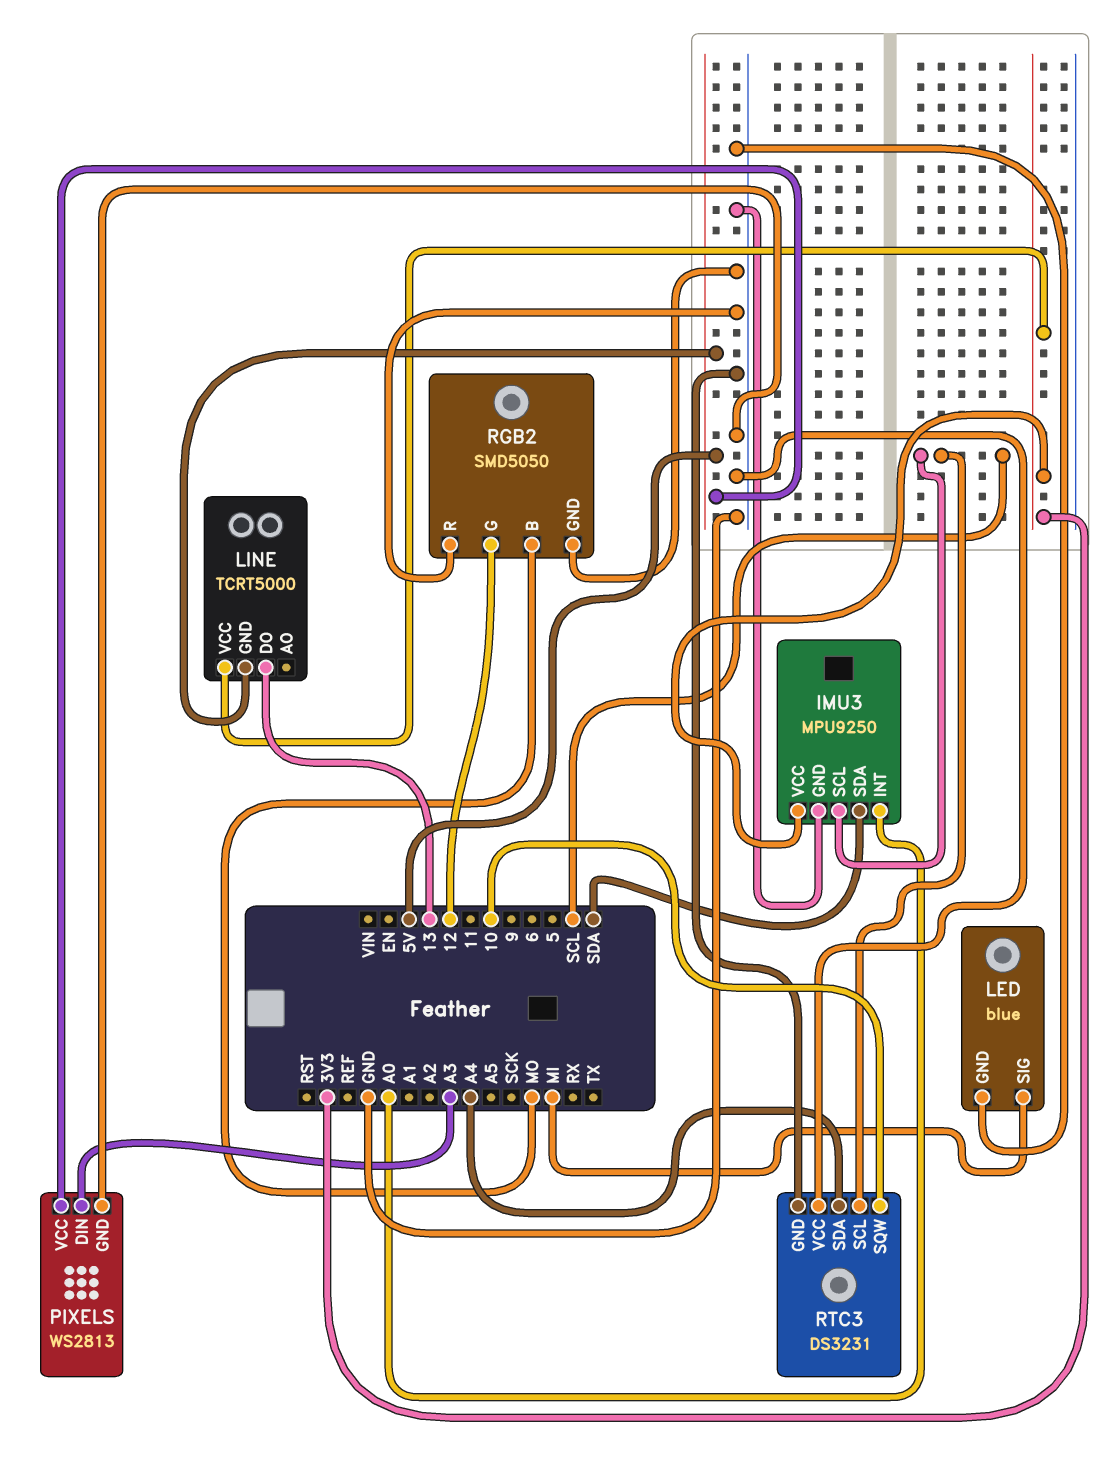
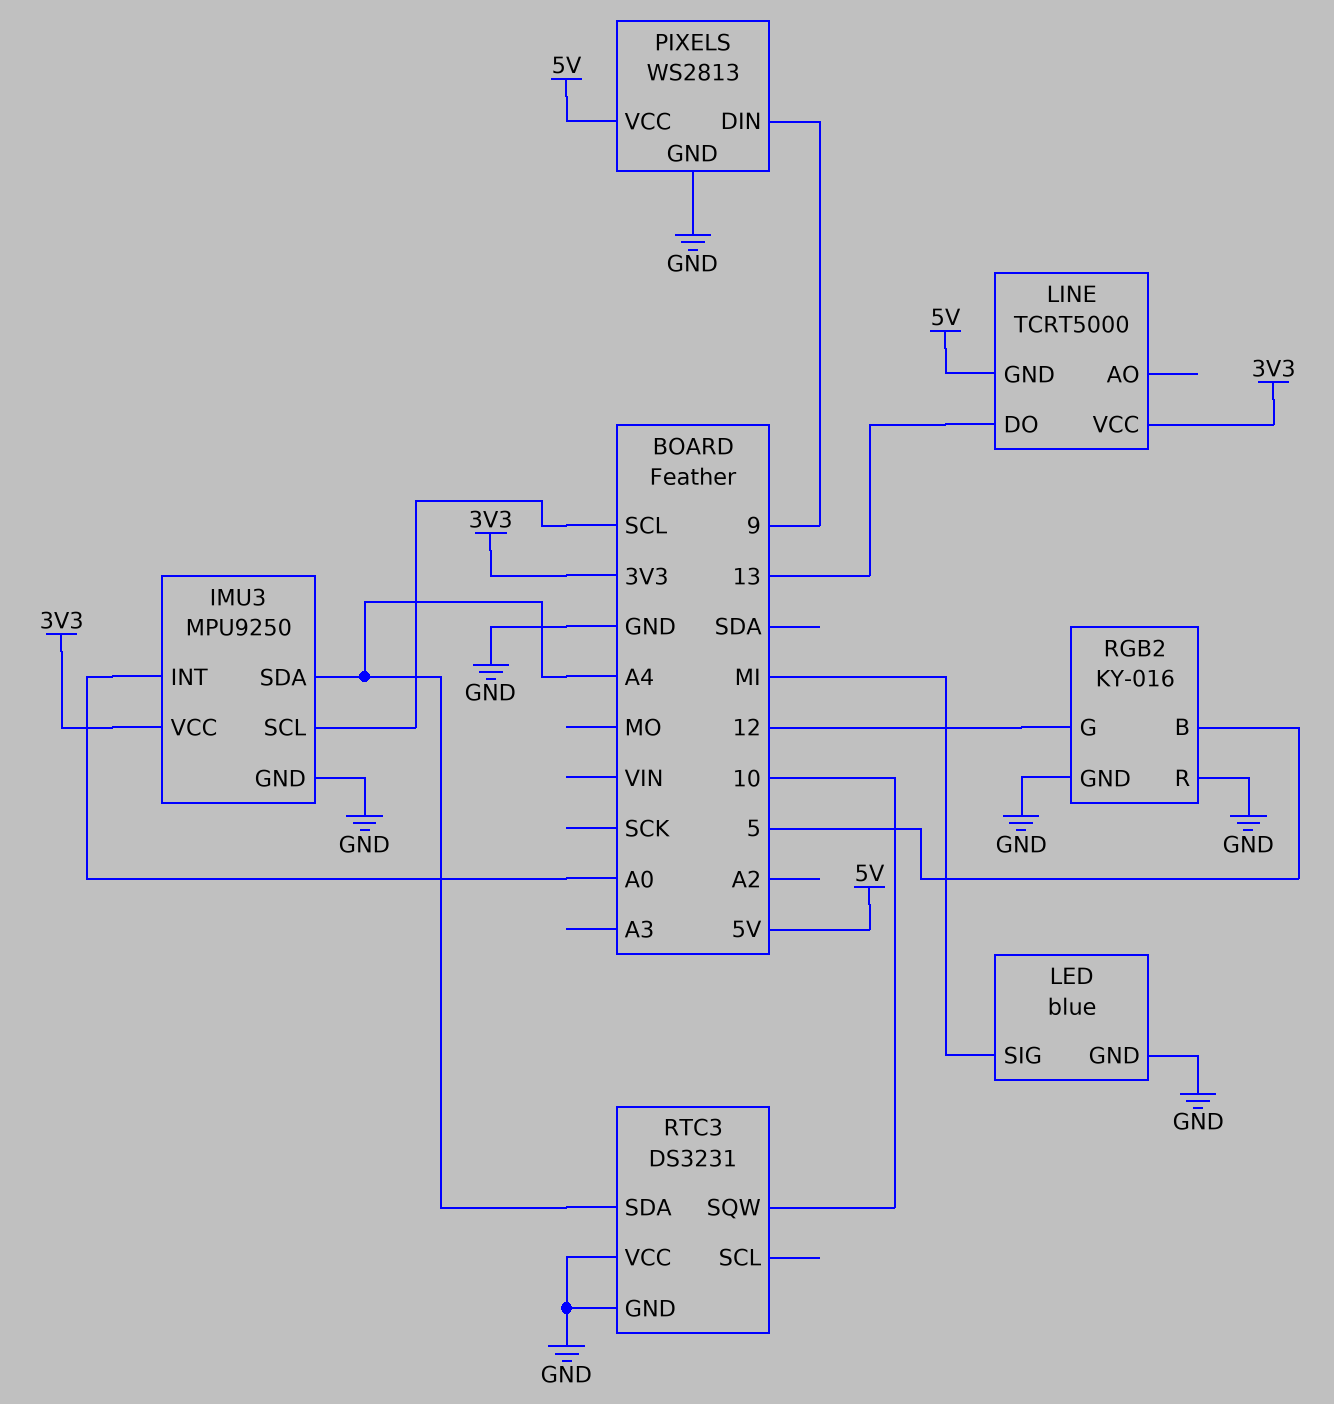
IMU3 pin SDA: SDA -> A4
PIXELS pin DIN: A3 -> 9
RGB2: SMD5050 -> KY-016
RGB2 pin B: MO -> 5
RTC3 pin SCL: SCL -> none

